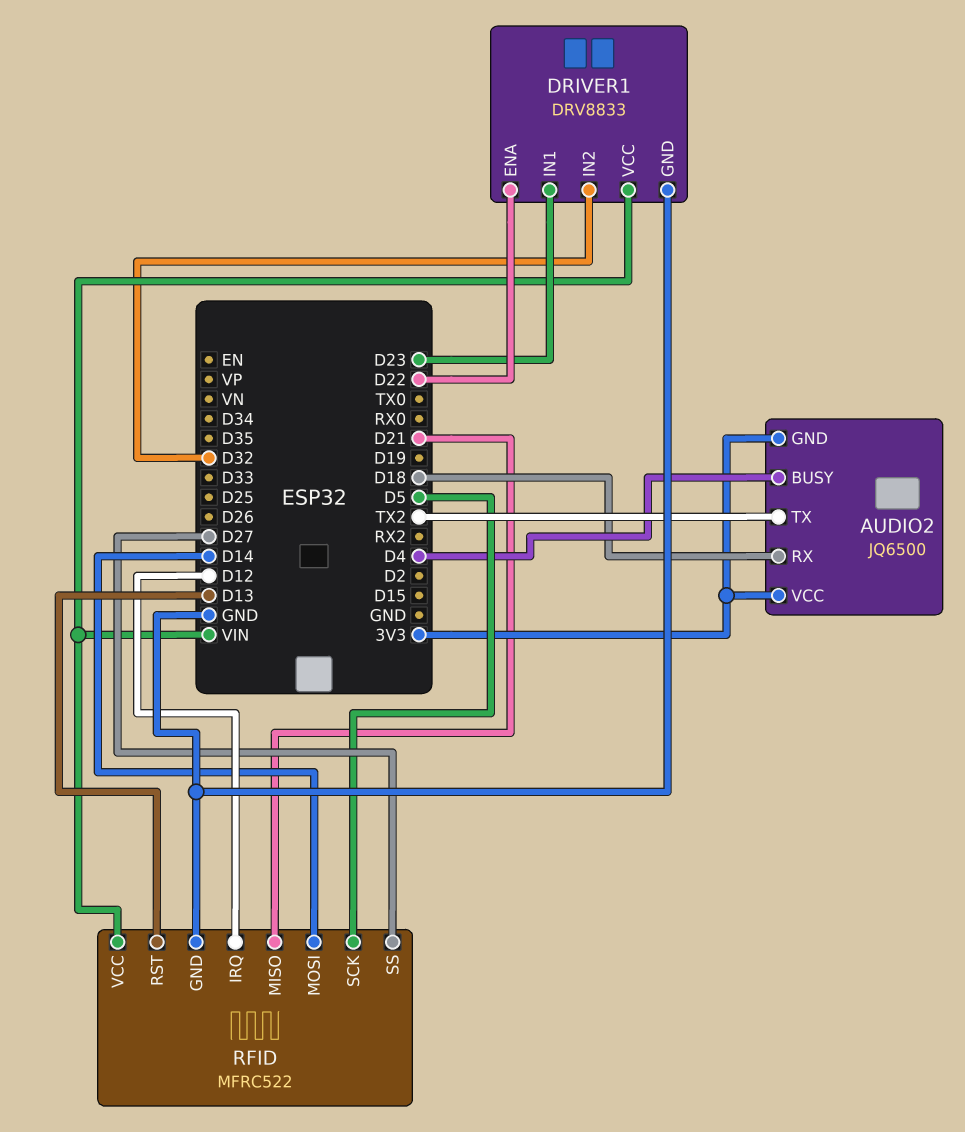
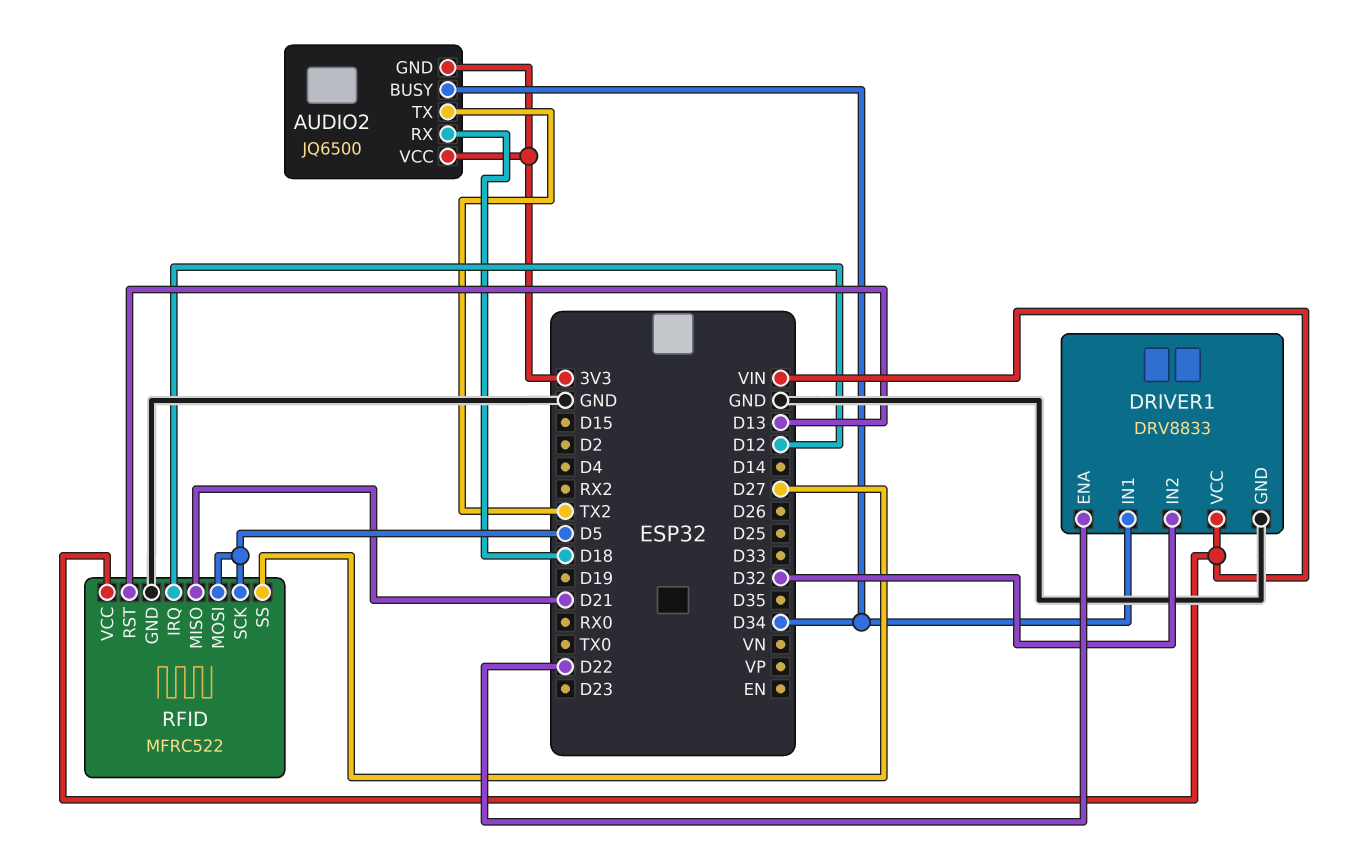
AUDIO2 pin BUSY: D4 -> D34
DRIVER1 pin IN1: D23 -> D34
RFID pin MOSI: D14 -> D5

